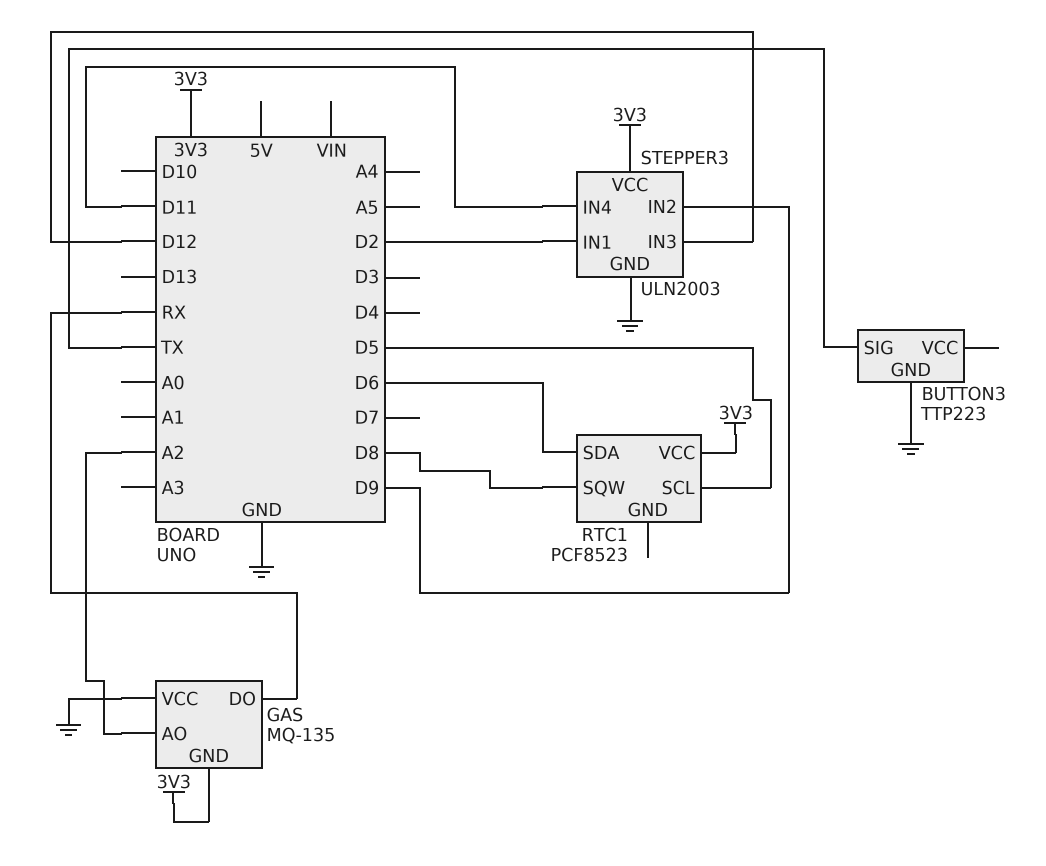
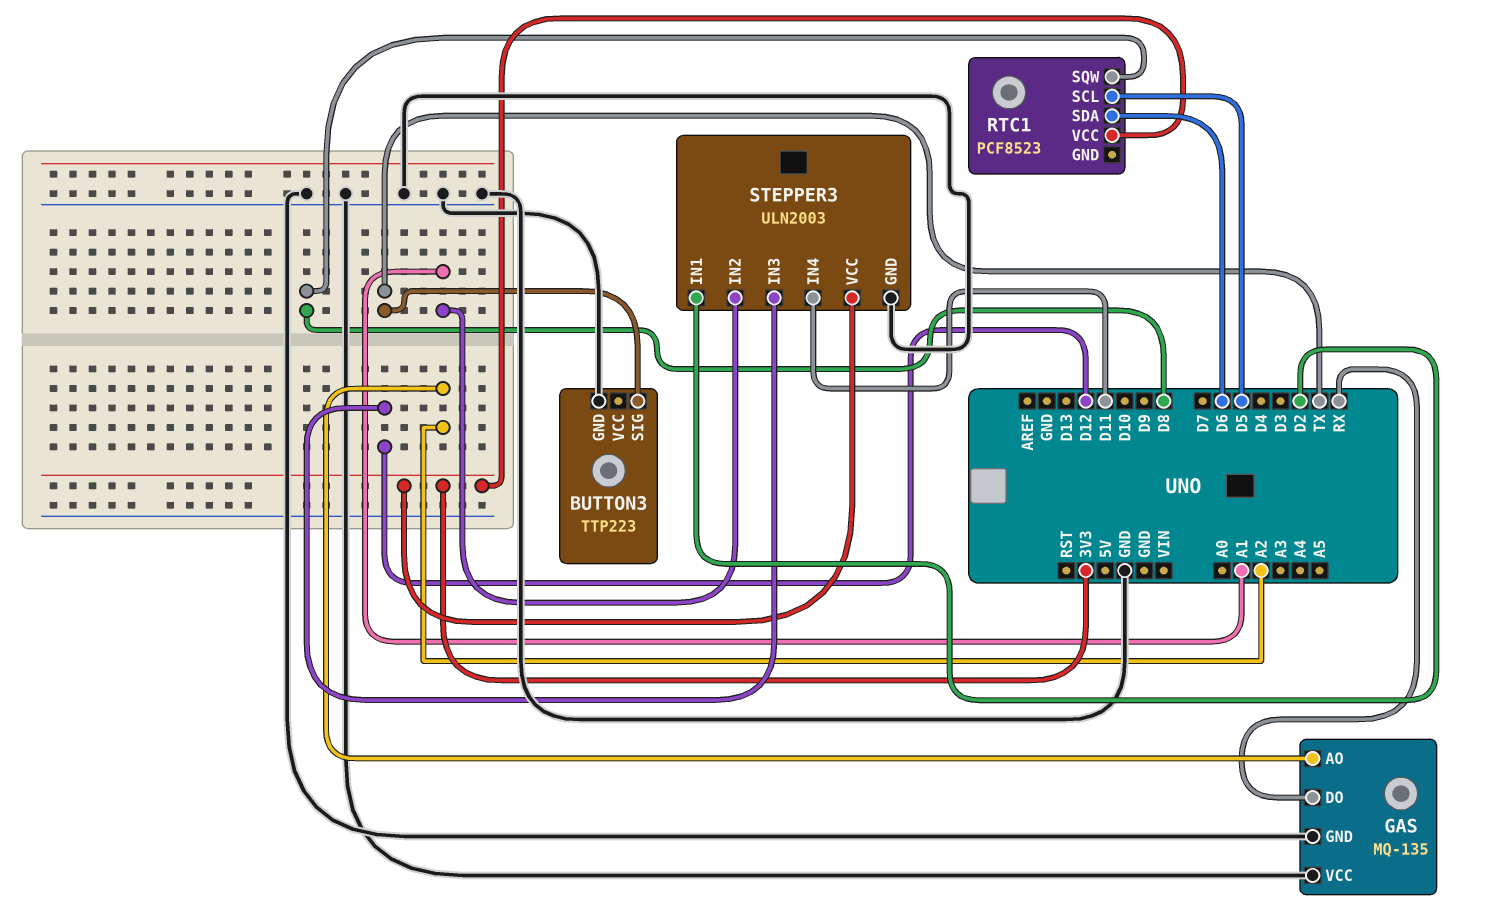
GAS pin GND: 3V3 -> GND
STEPPER3 pin IN2: D9 -> A1

